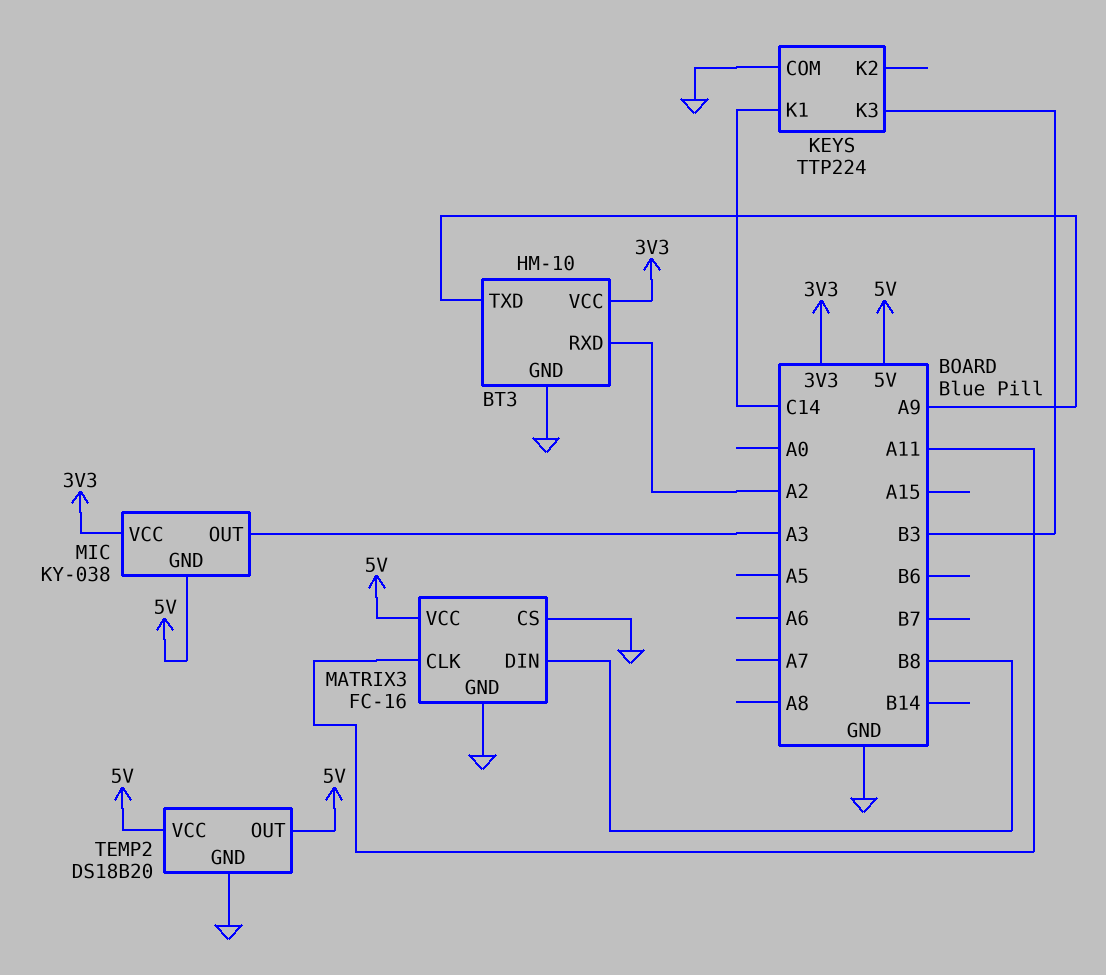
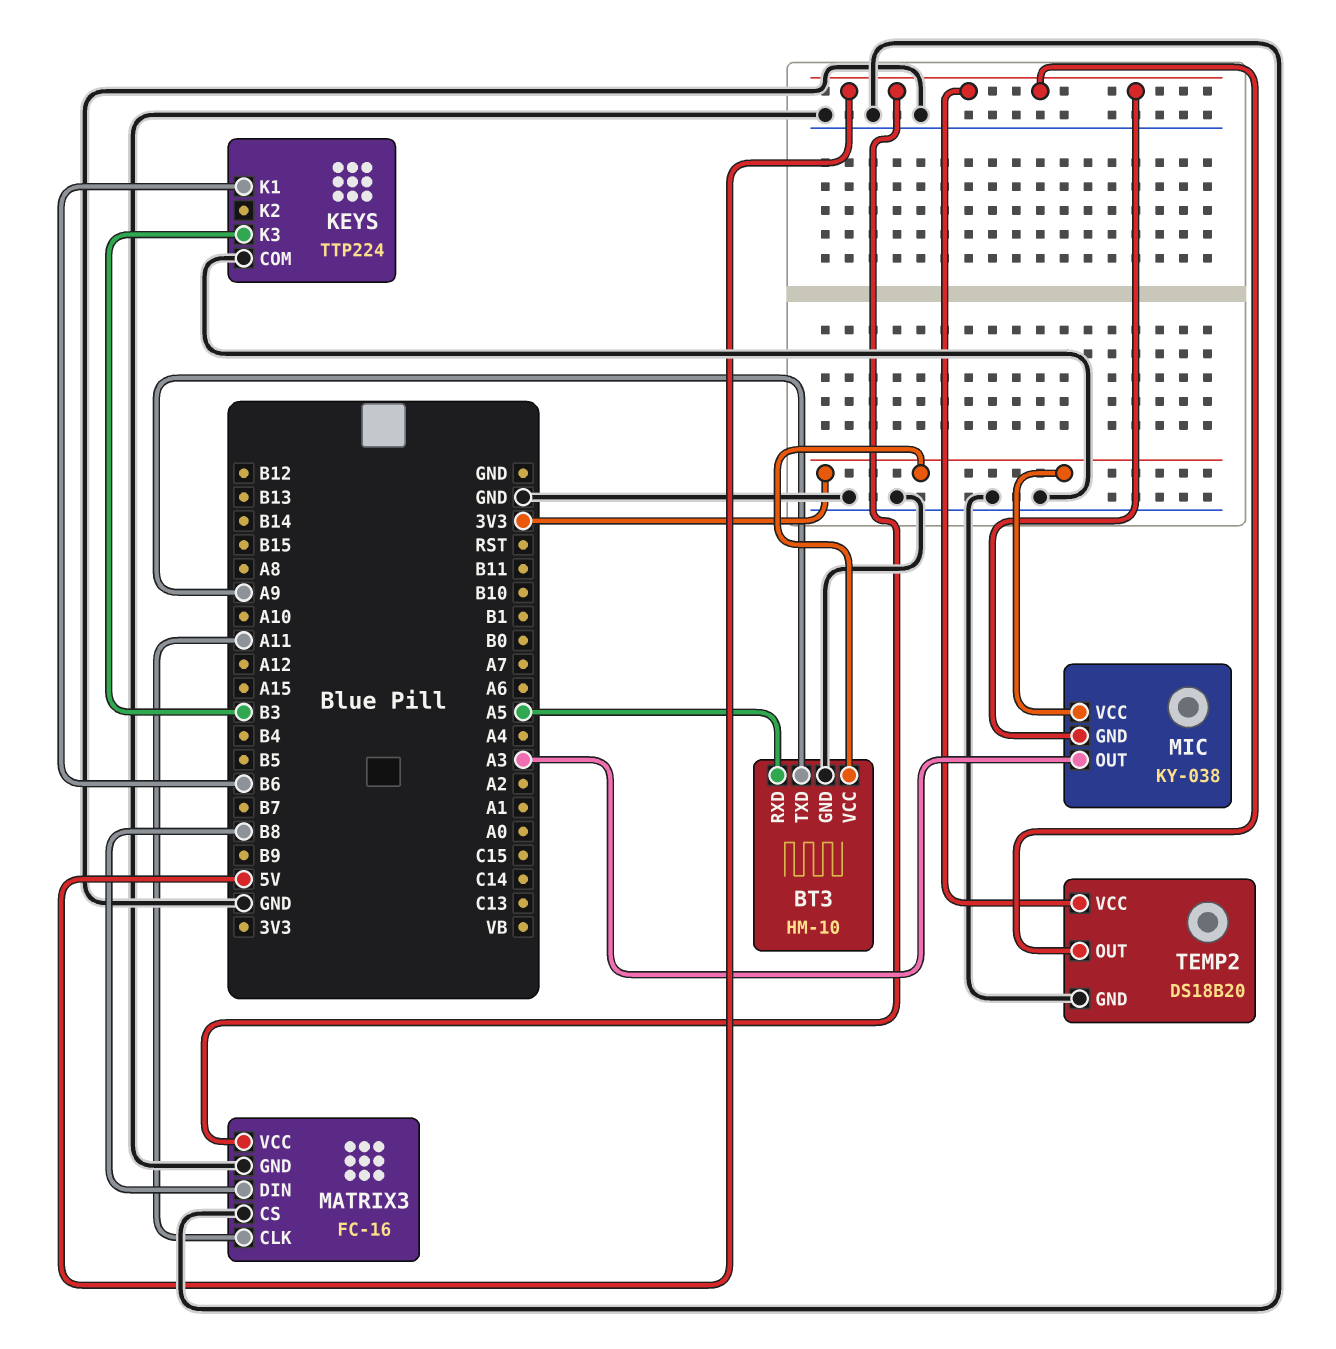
BT3 pin RXD: A2 -> A5
KEYS pin K1: C14 -> B6

